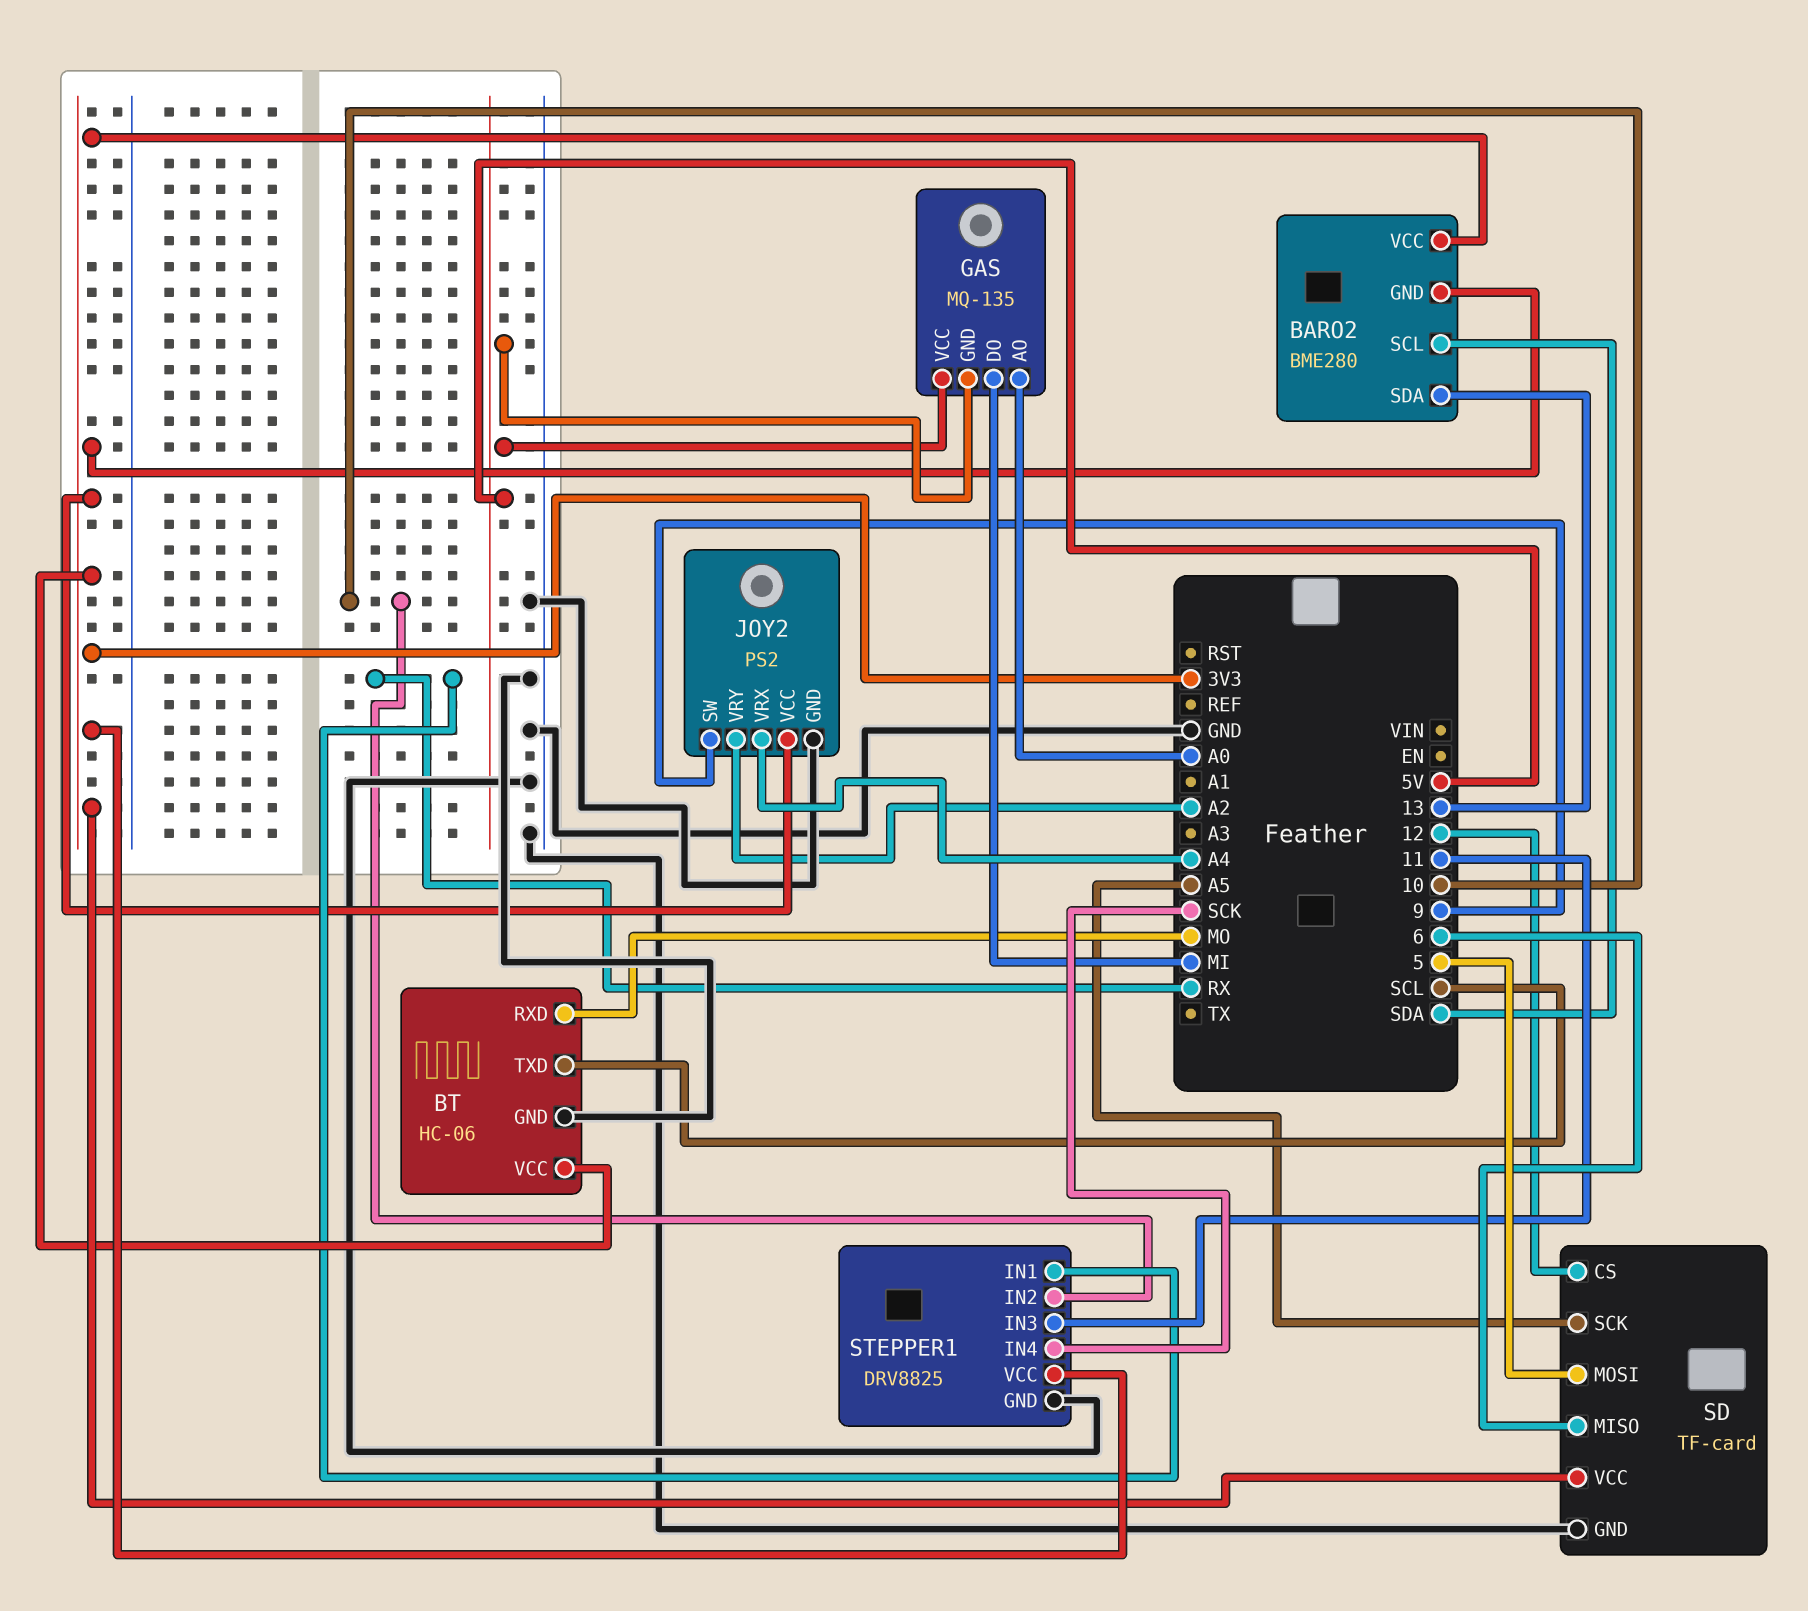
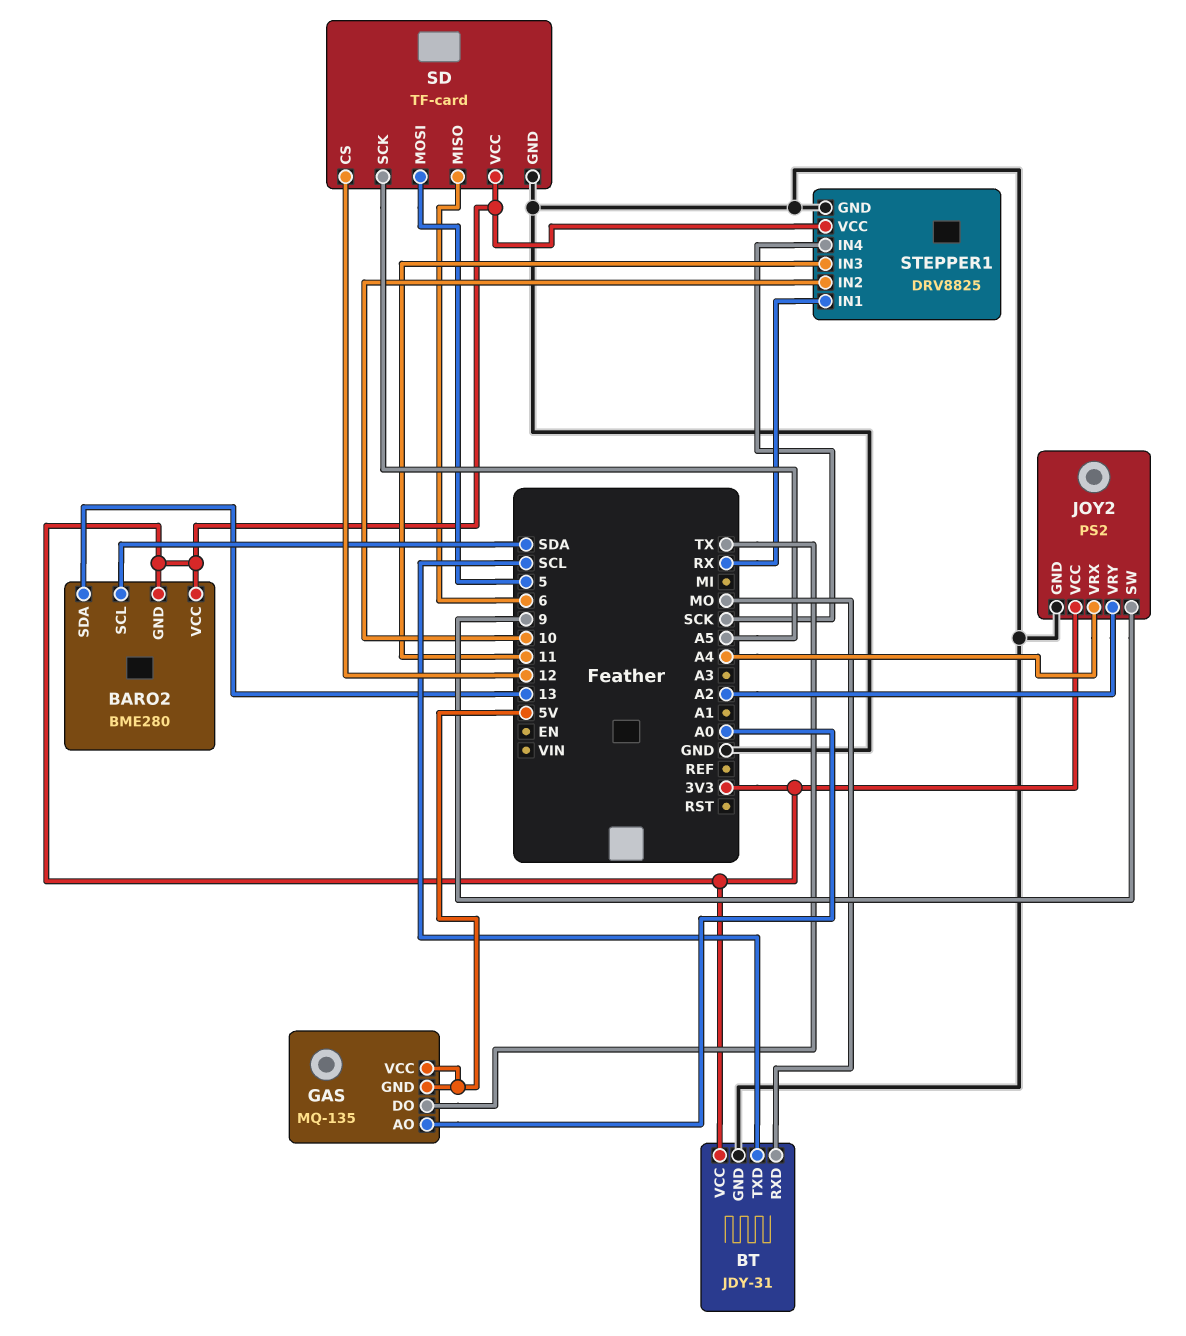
BT: HC-06 -> JDY-31
GAS pin DO: MI -> TX

